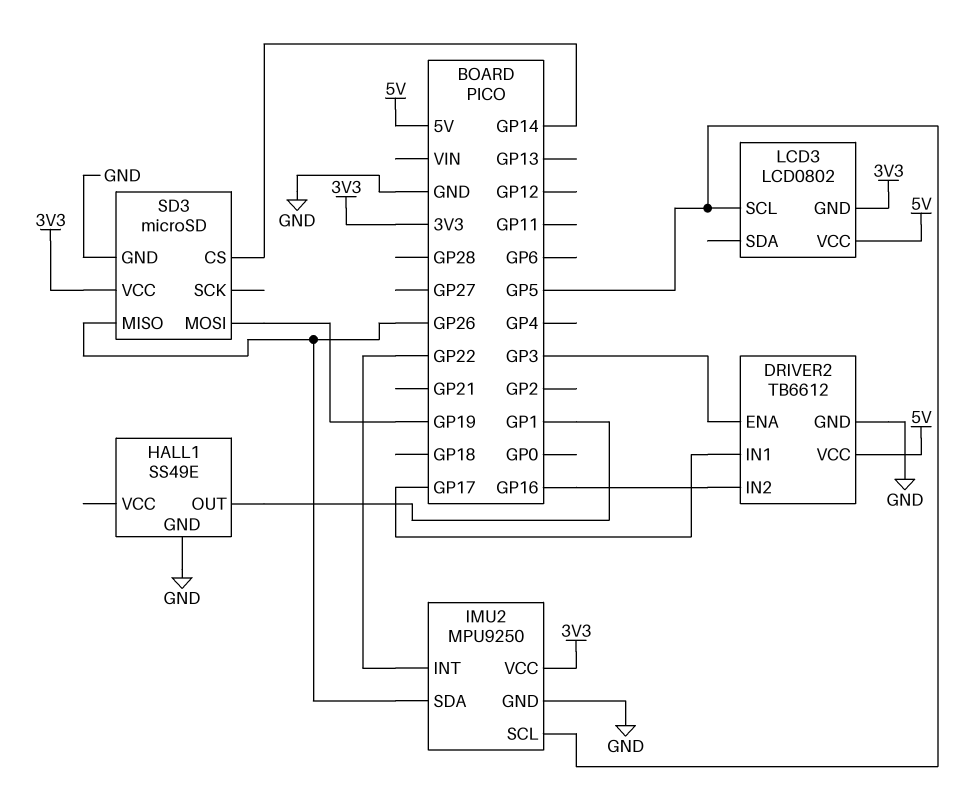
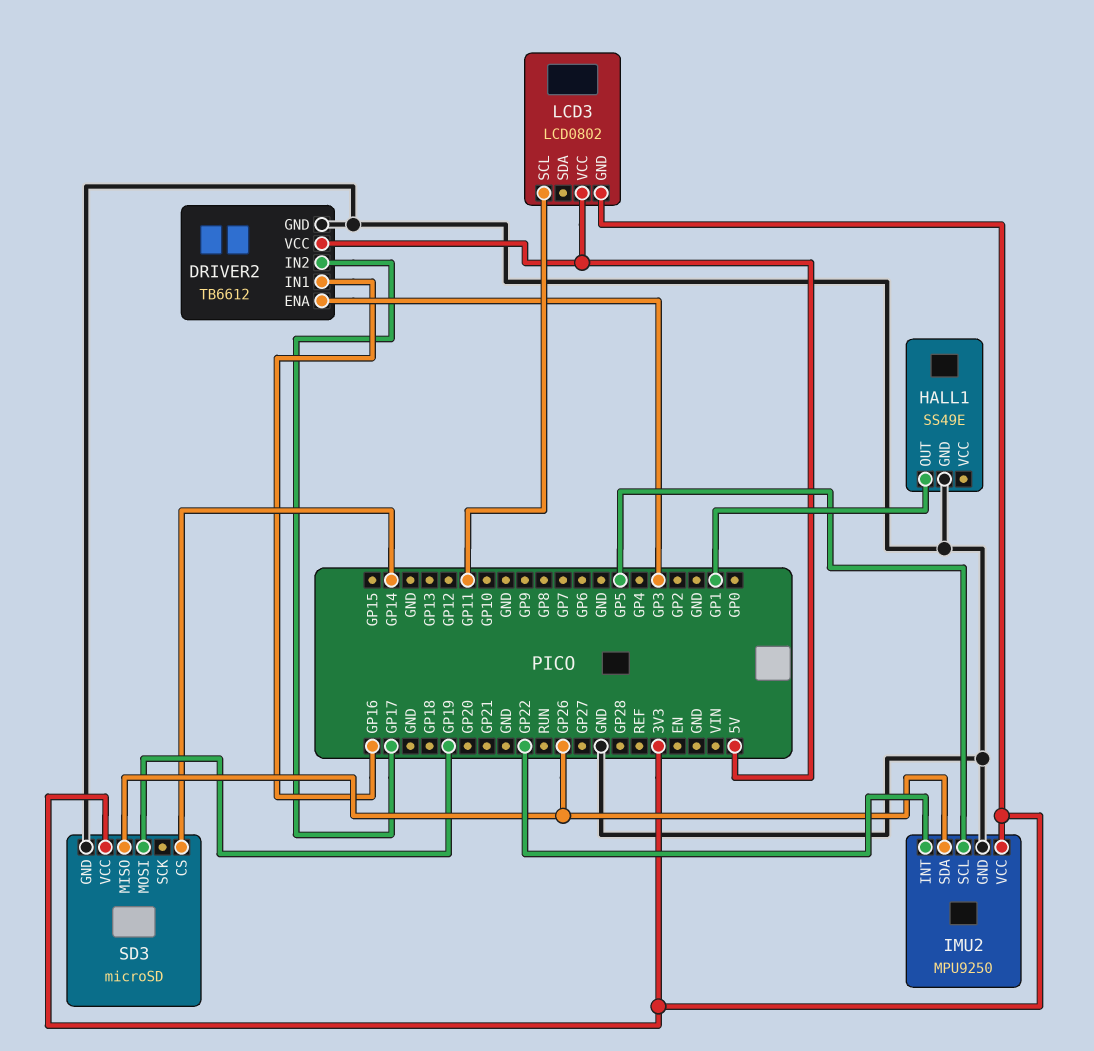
DRIVER2 pin IN1: GP17 -> GP16
DRIVER2 pin IN2: GP16 -> GP17
LCD3 pin SCL: GP5 -> GP11

